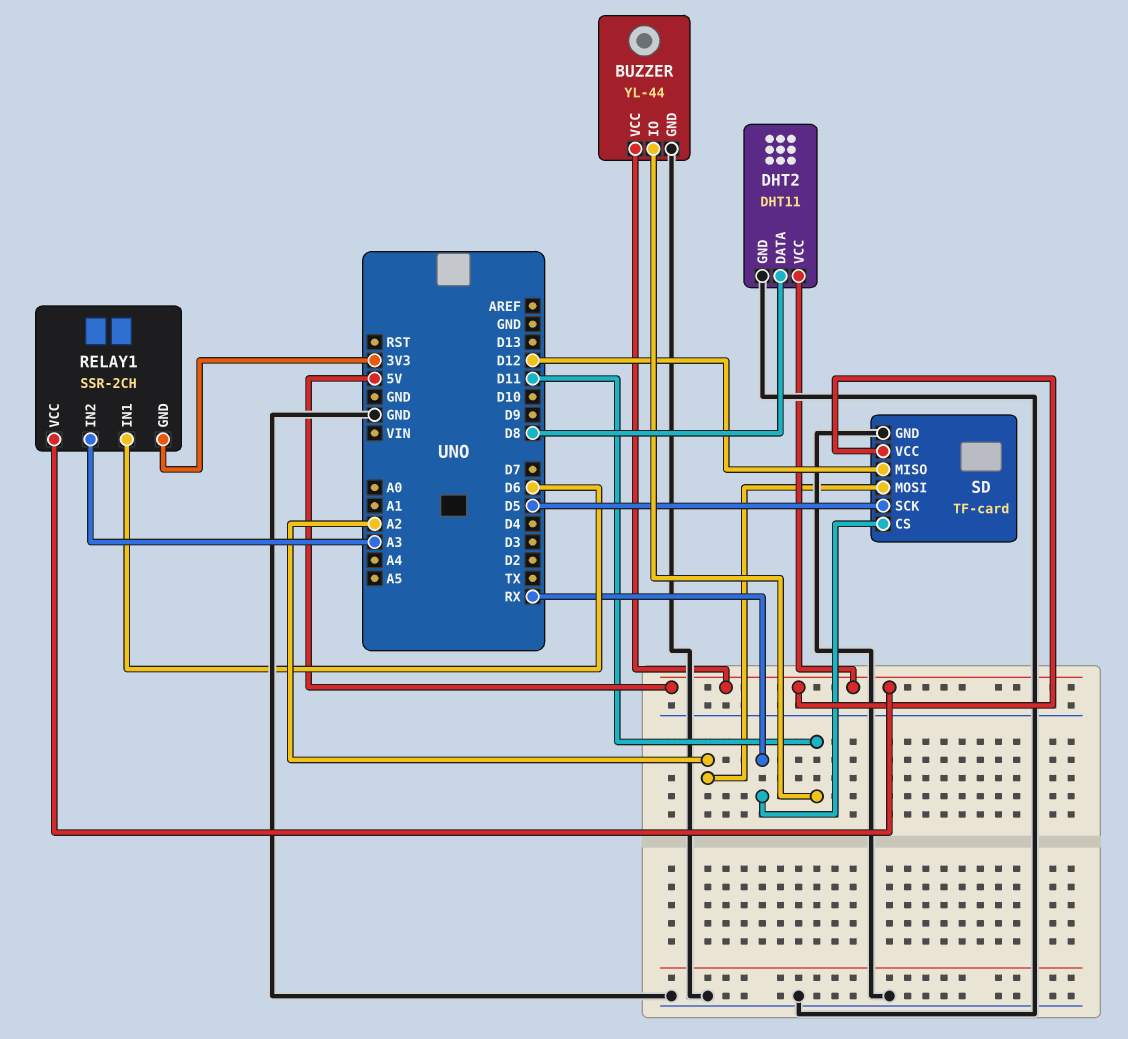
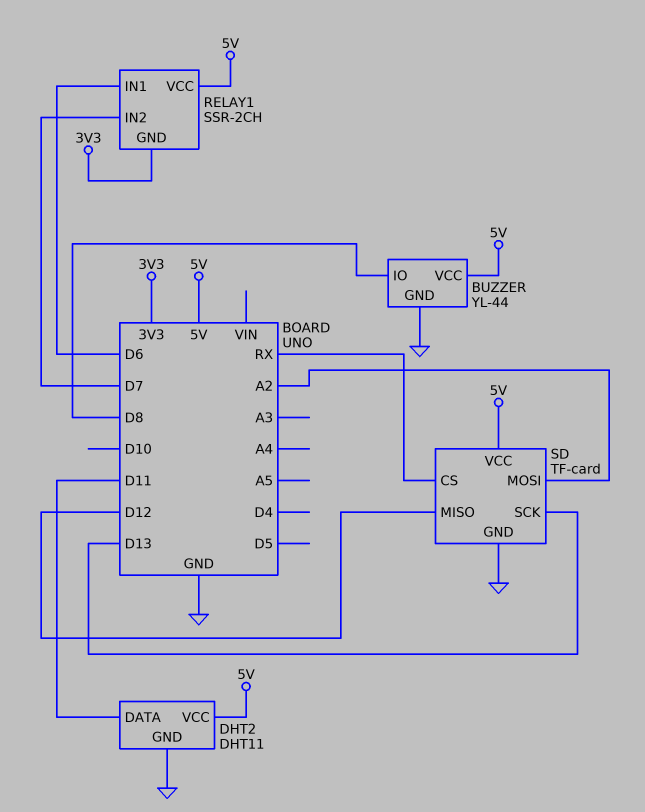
BUZZER pin IO: D11 -> D8
DHT2 pin DATA: D8 -> D11
RELAY1 pin IN2: A3 -> D7
SD pin SCK: D5 -> D13

